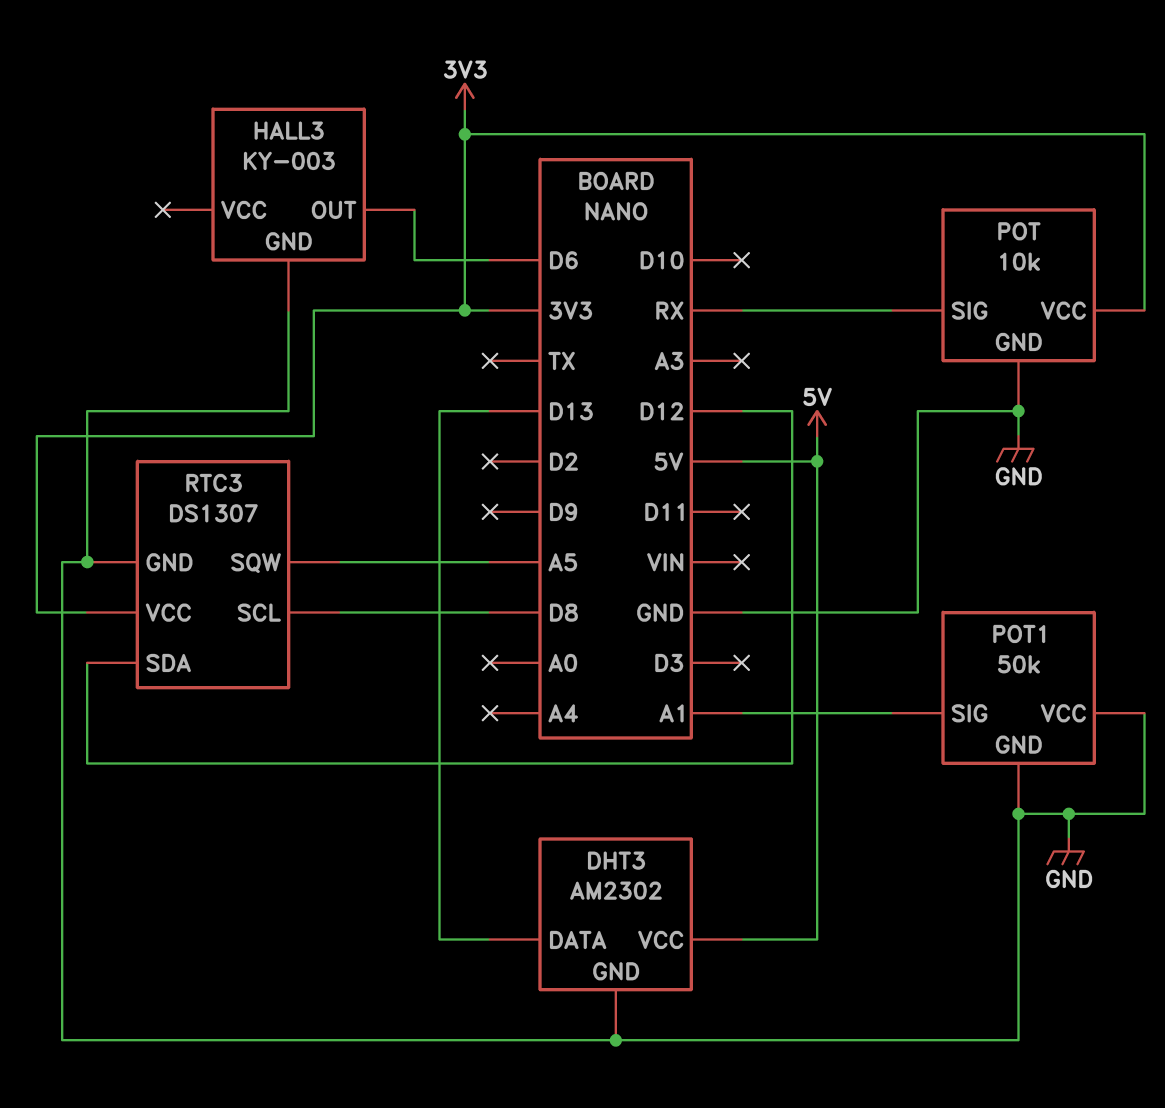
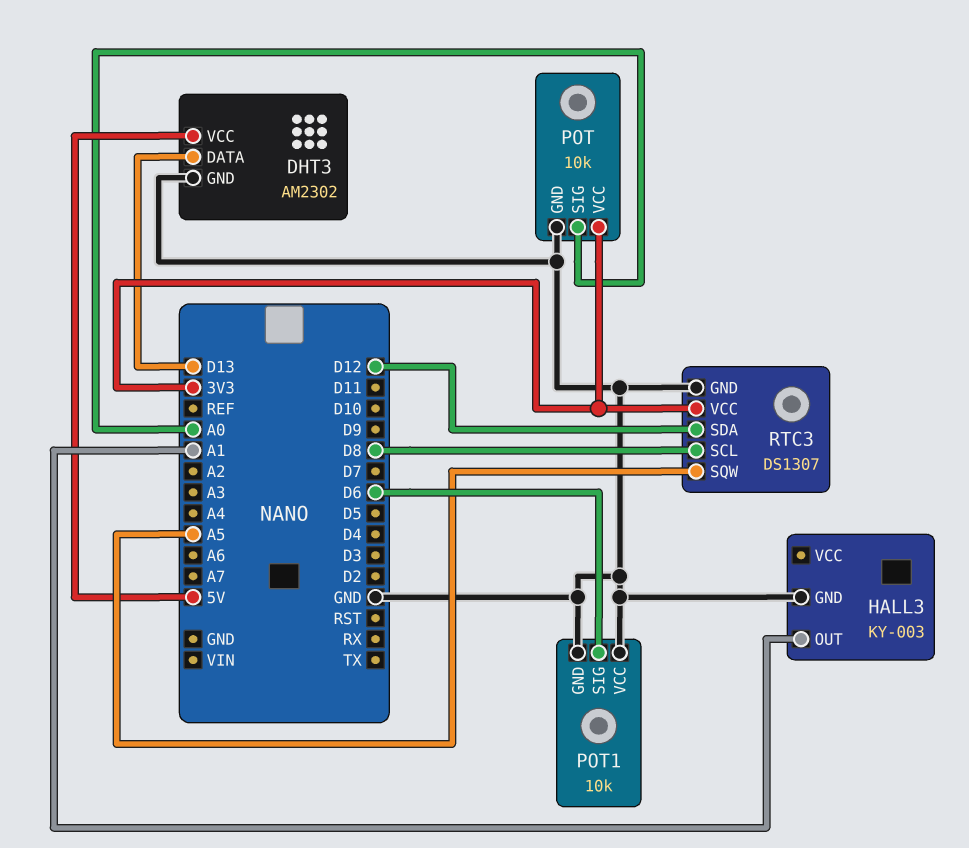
HALL3 pin OUT: D6 -> A1
POT pin SIG: RX -> A0
POT1: 50k -> 10k
POT1 pin SIG: A1 -> D6

